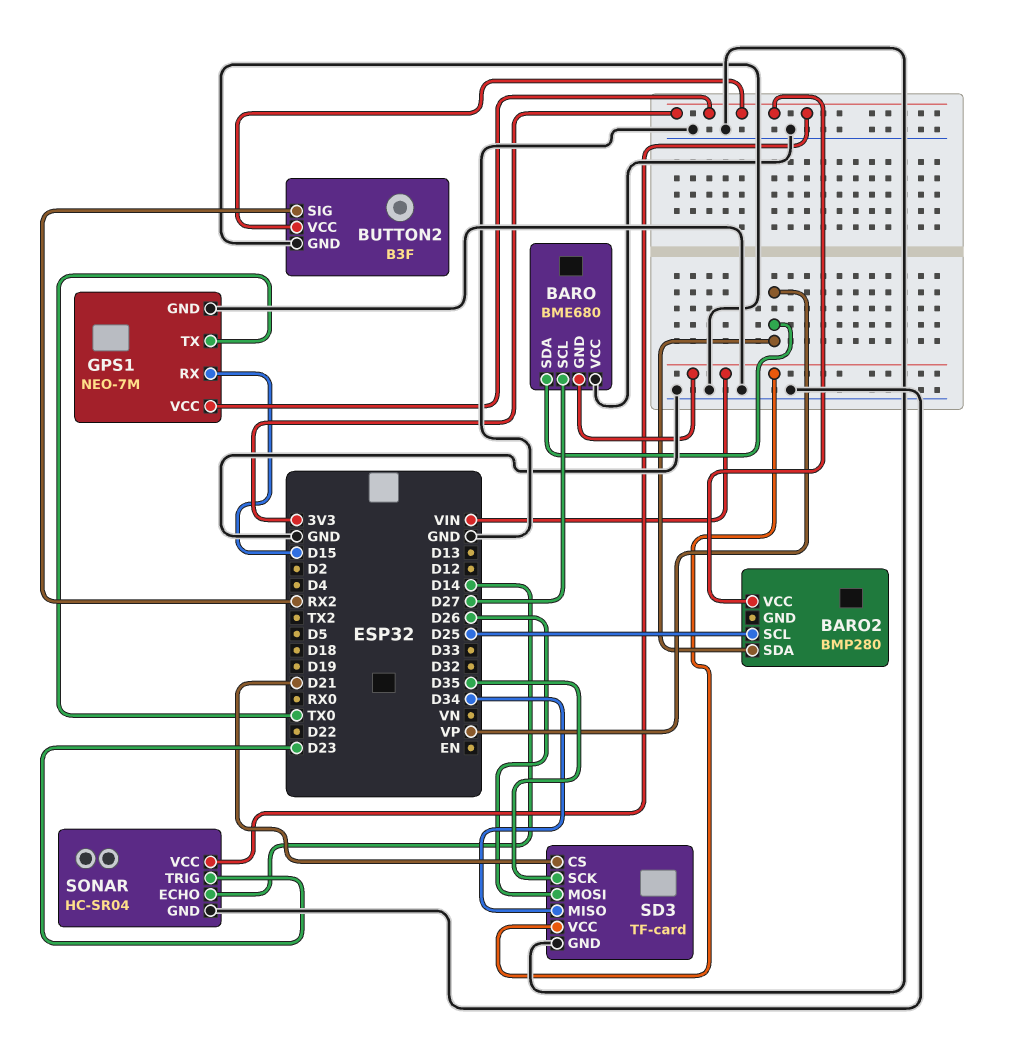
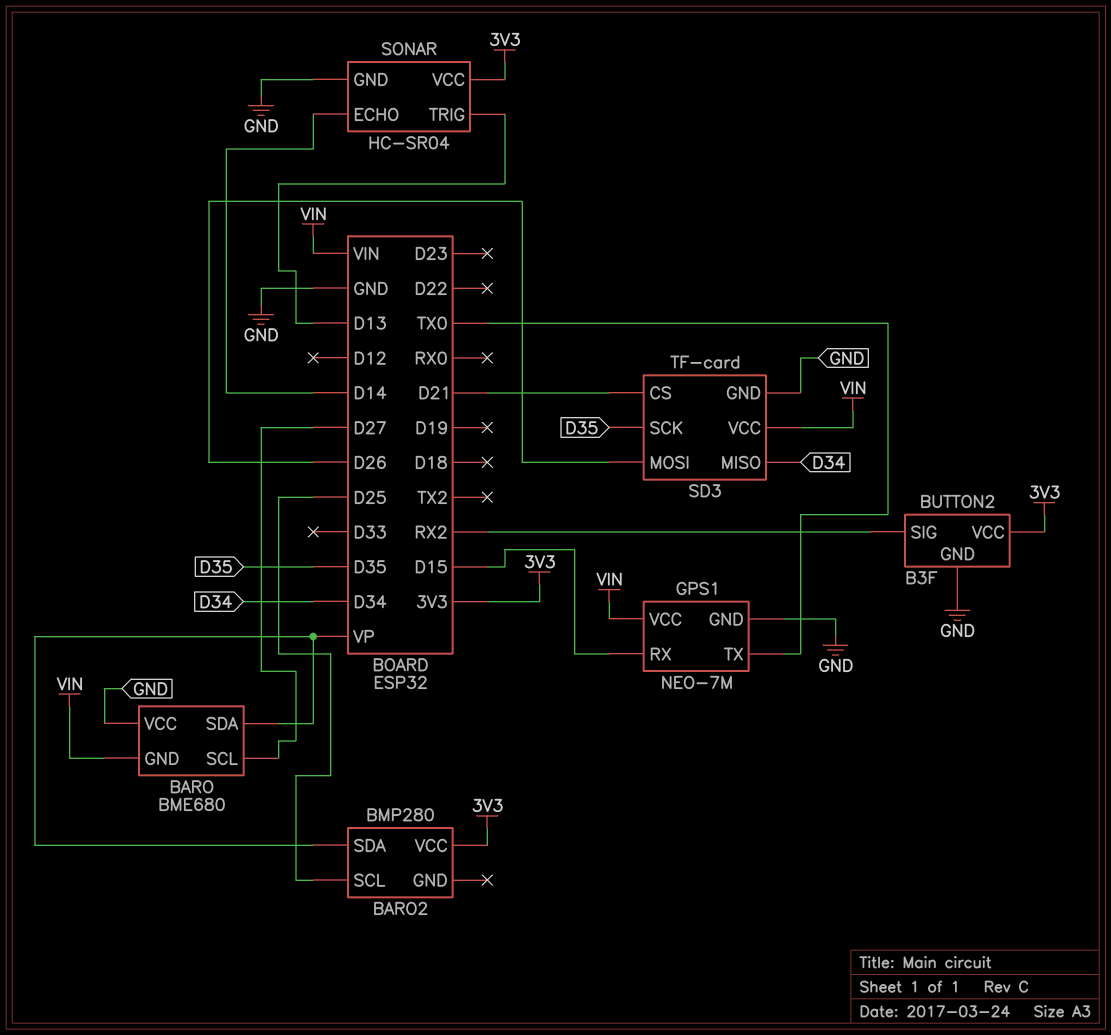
GPS1 pin VCC: 3V3 -> VIN
SONAR pin TRIG: D23 -> D13

